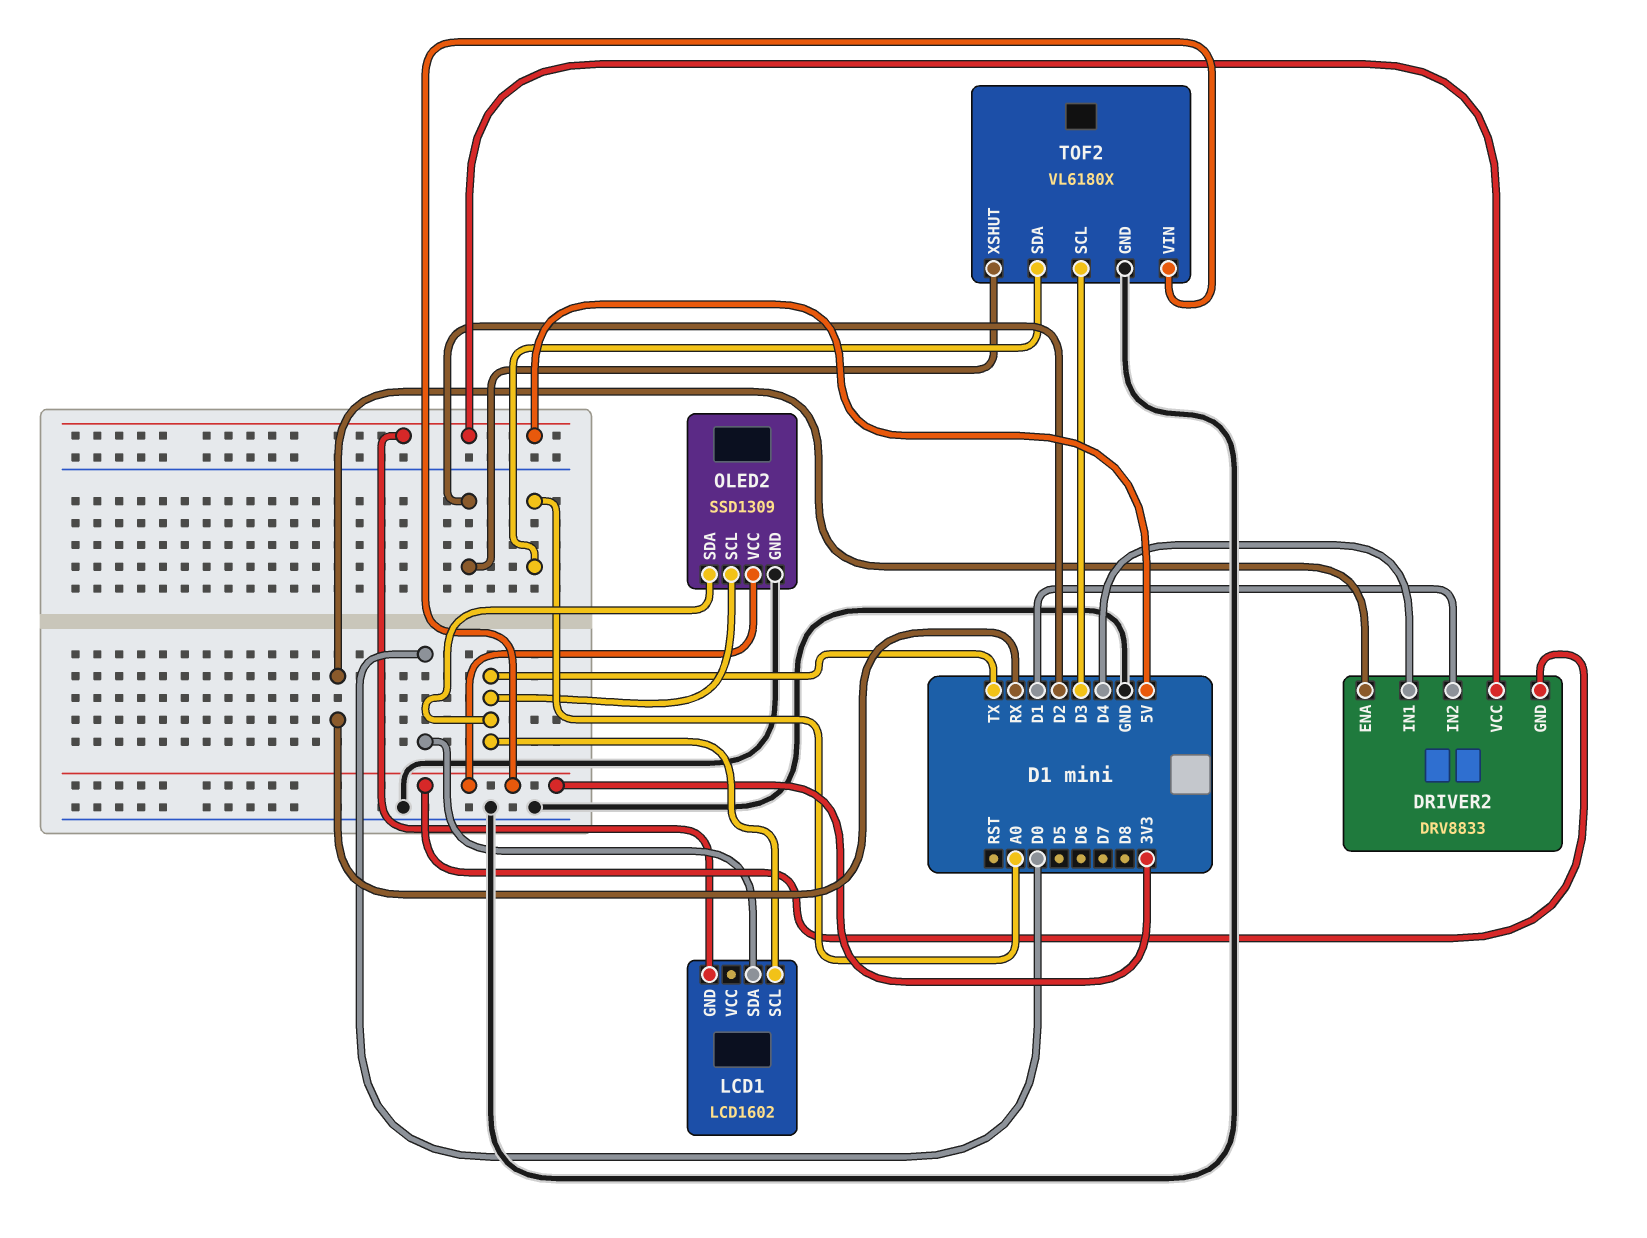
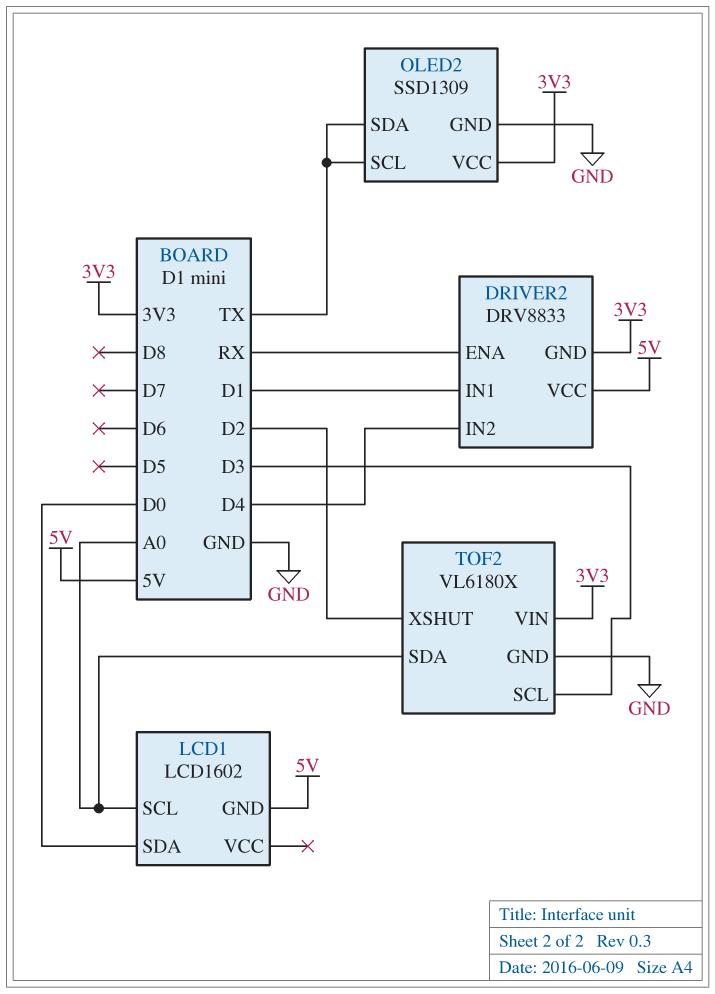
DRIVER2 pin IN1: D4 -> D1
DRIVER2 pin IN2: D1 -> D4
LCD1 pin SCL: TX -> A0

